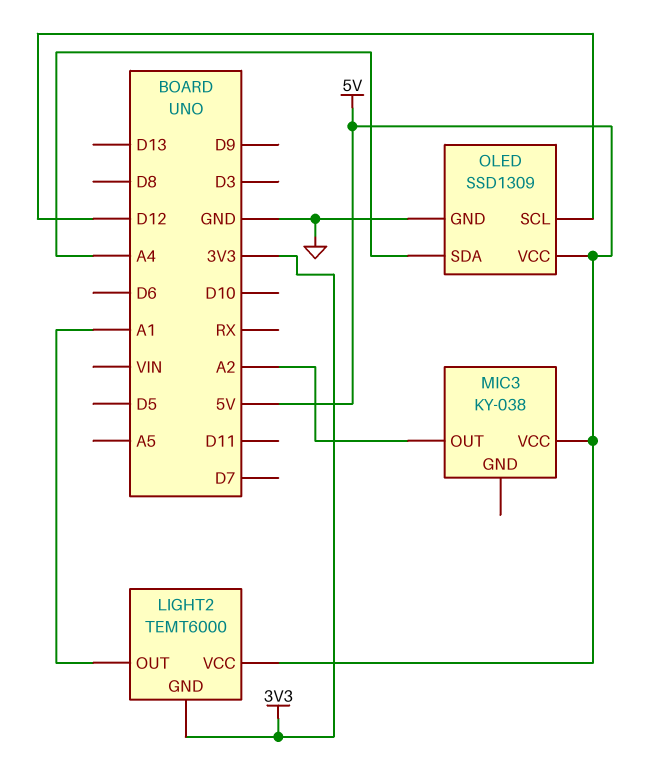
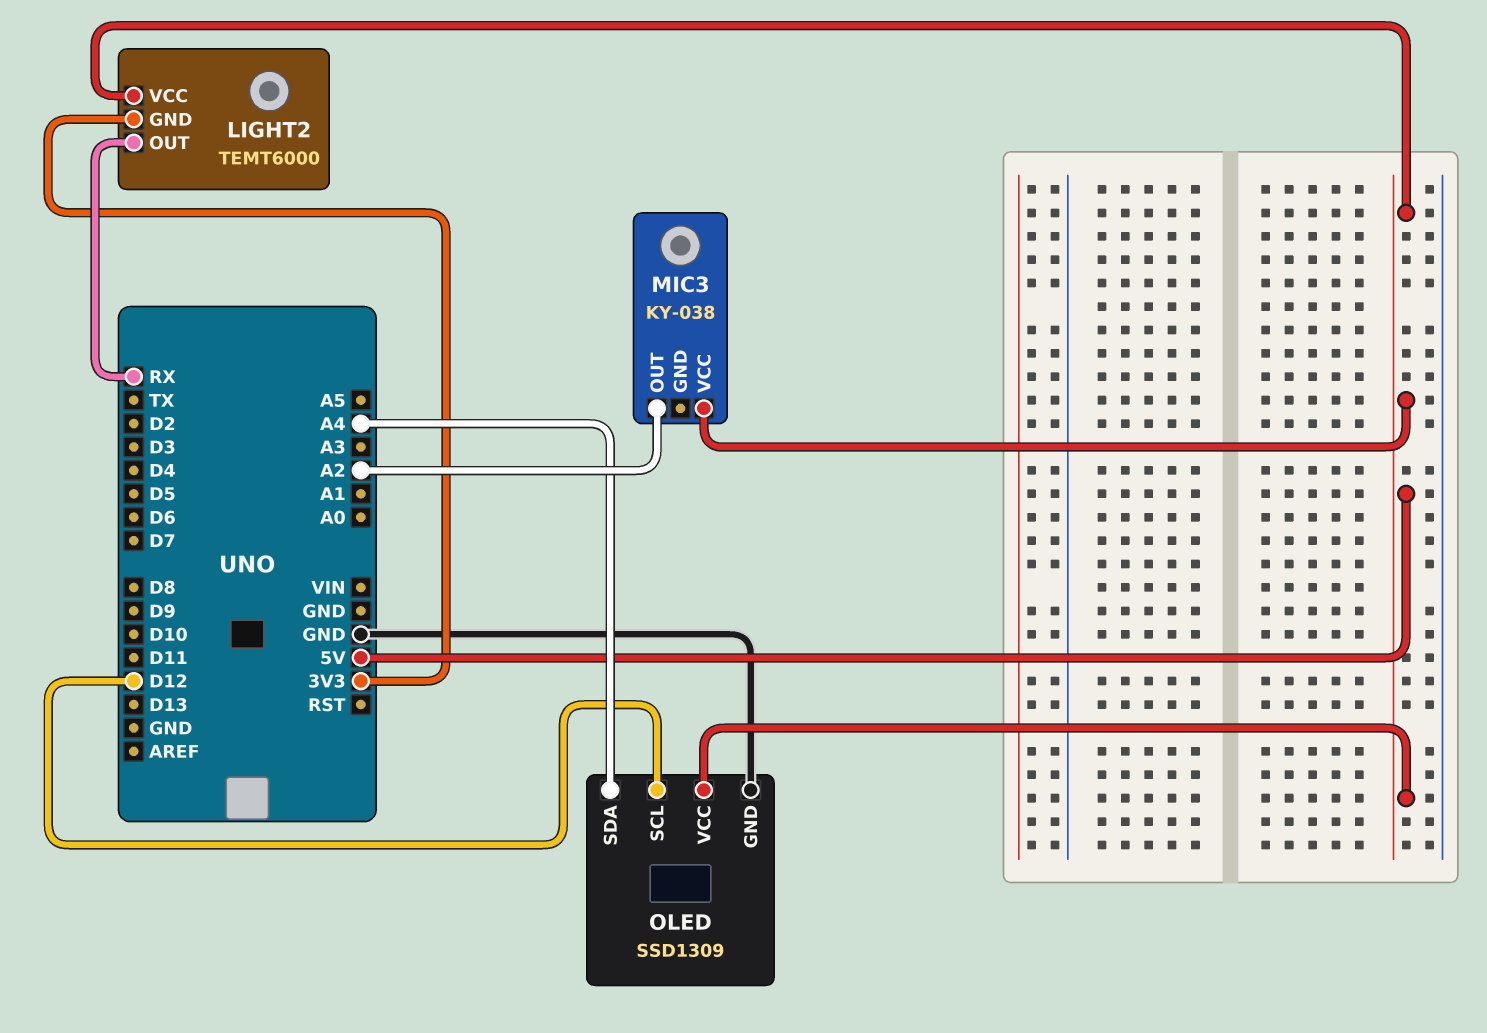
LIGHT2 pin OUT: A1 -> RX

